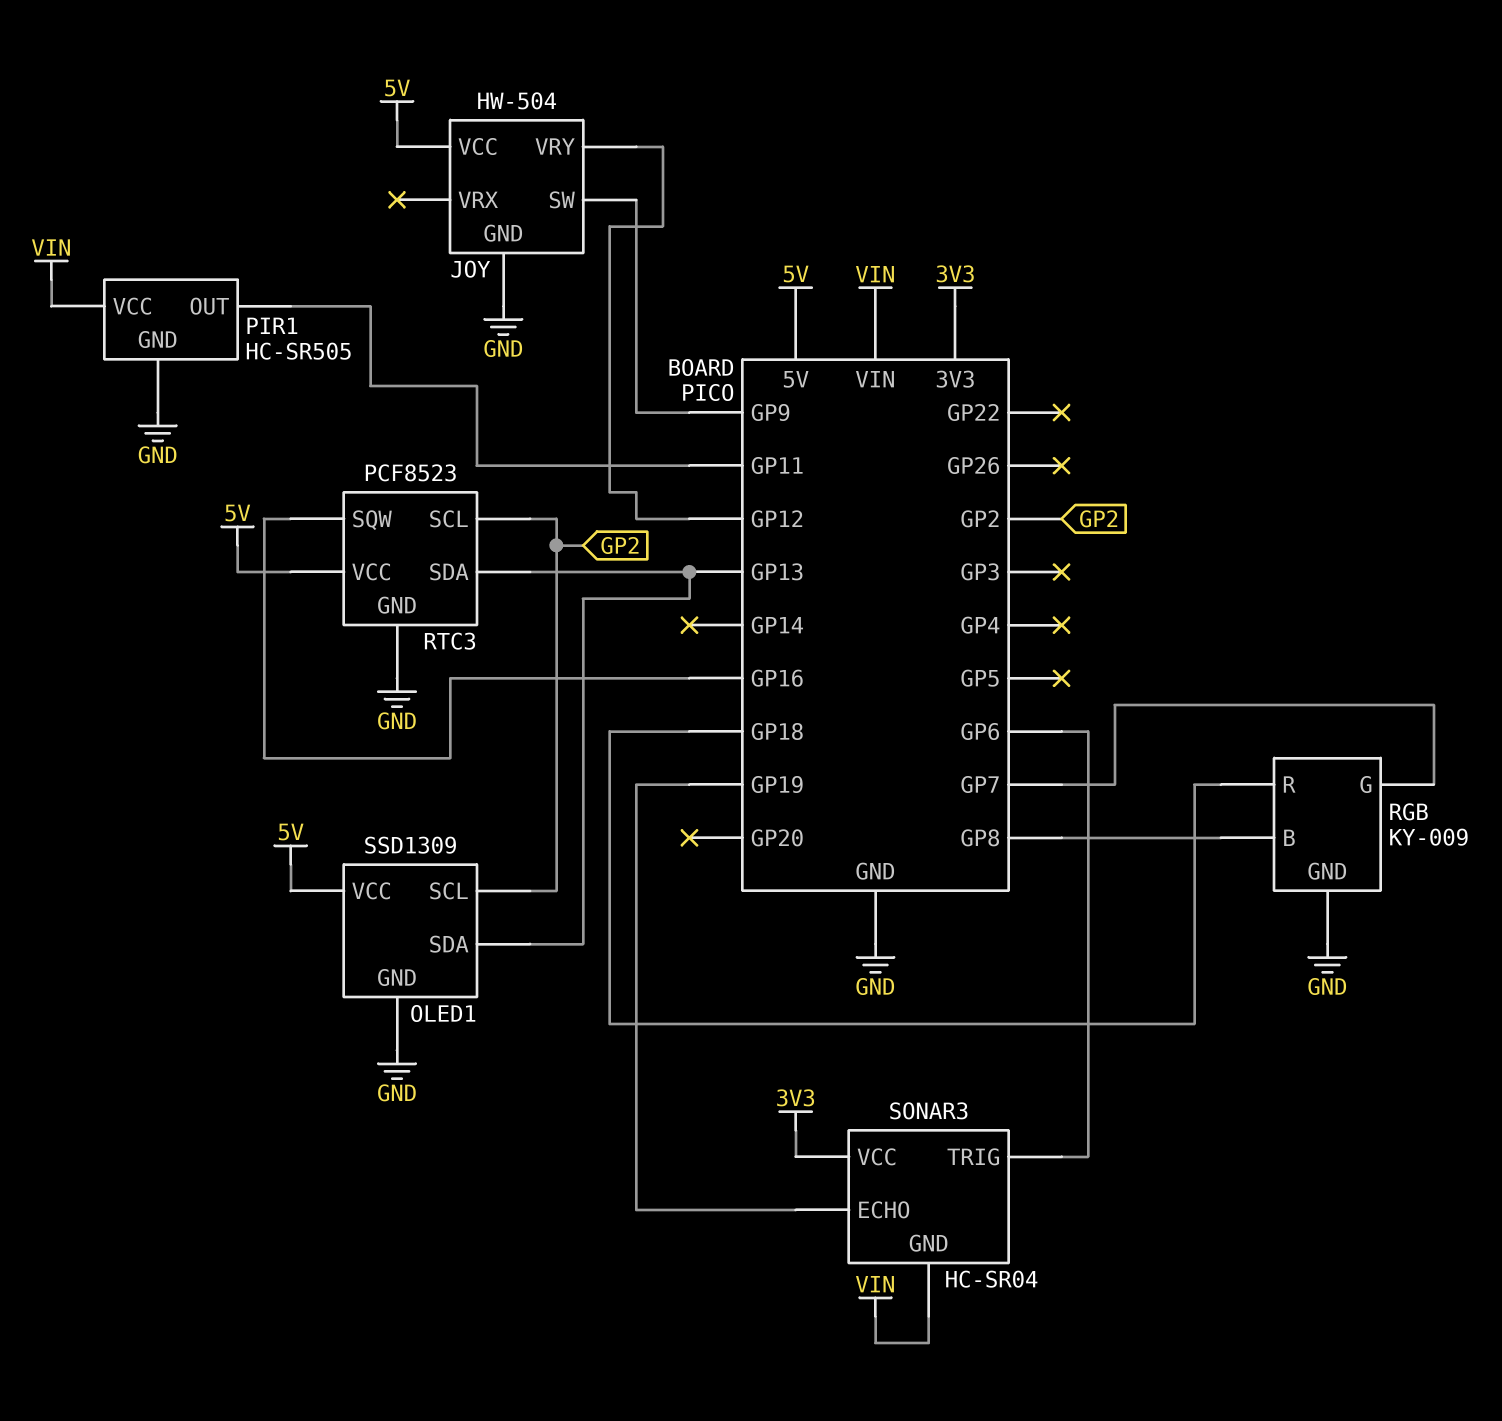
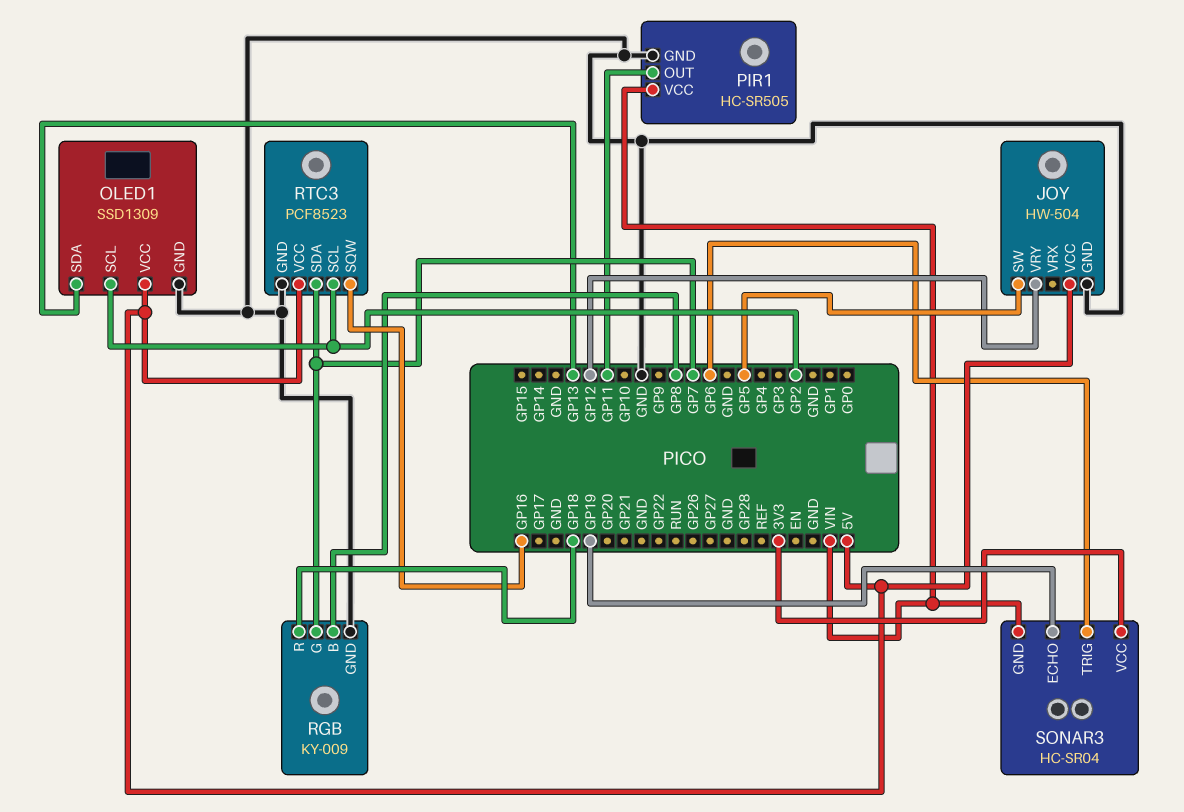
JOY pin SW: GP9 -> GP5
RTC3 pin SDA: GP13 -> GP7

